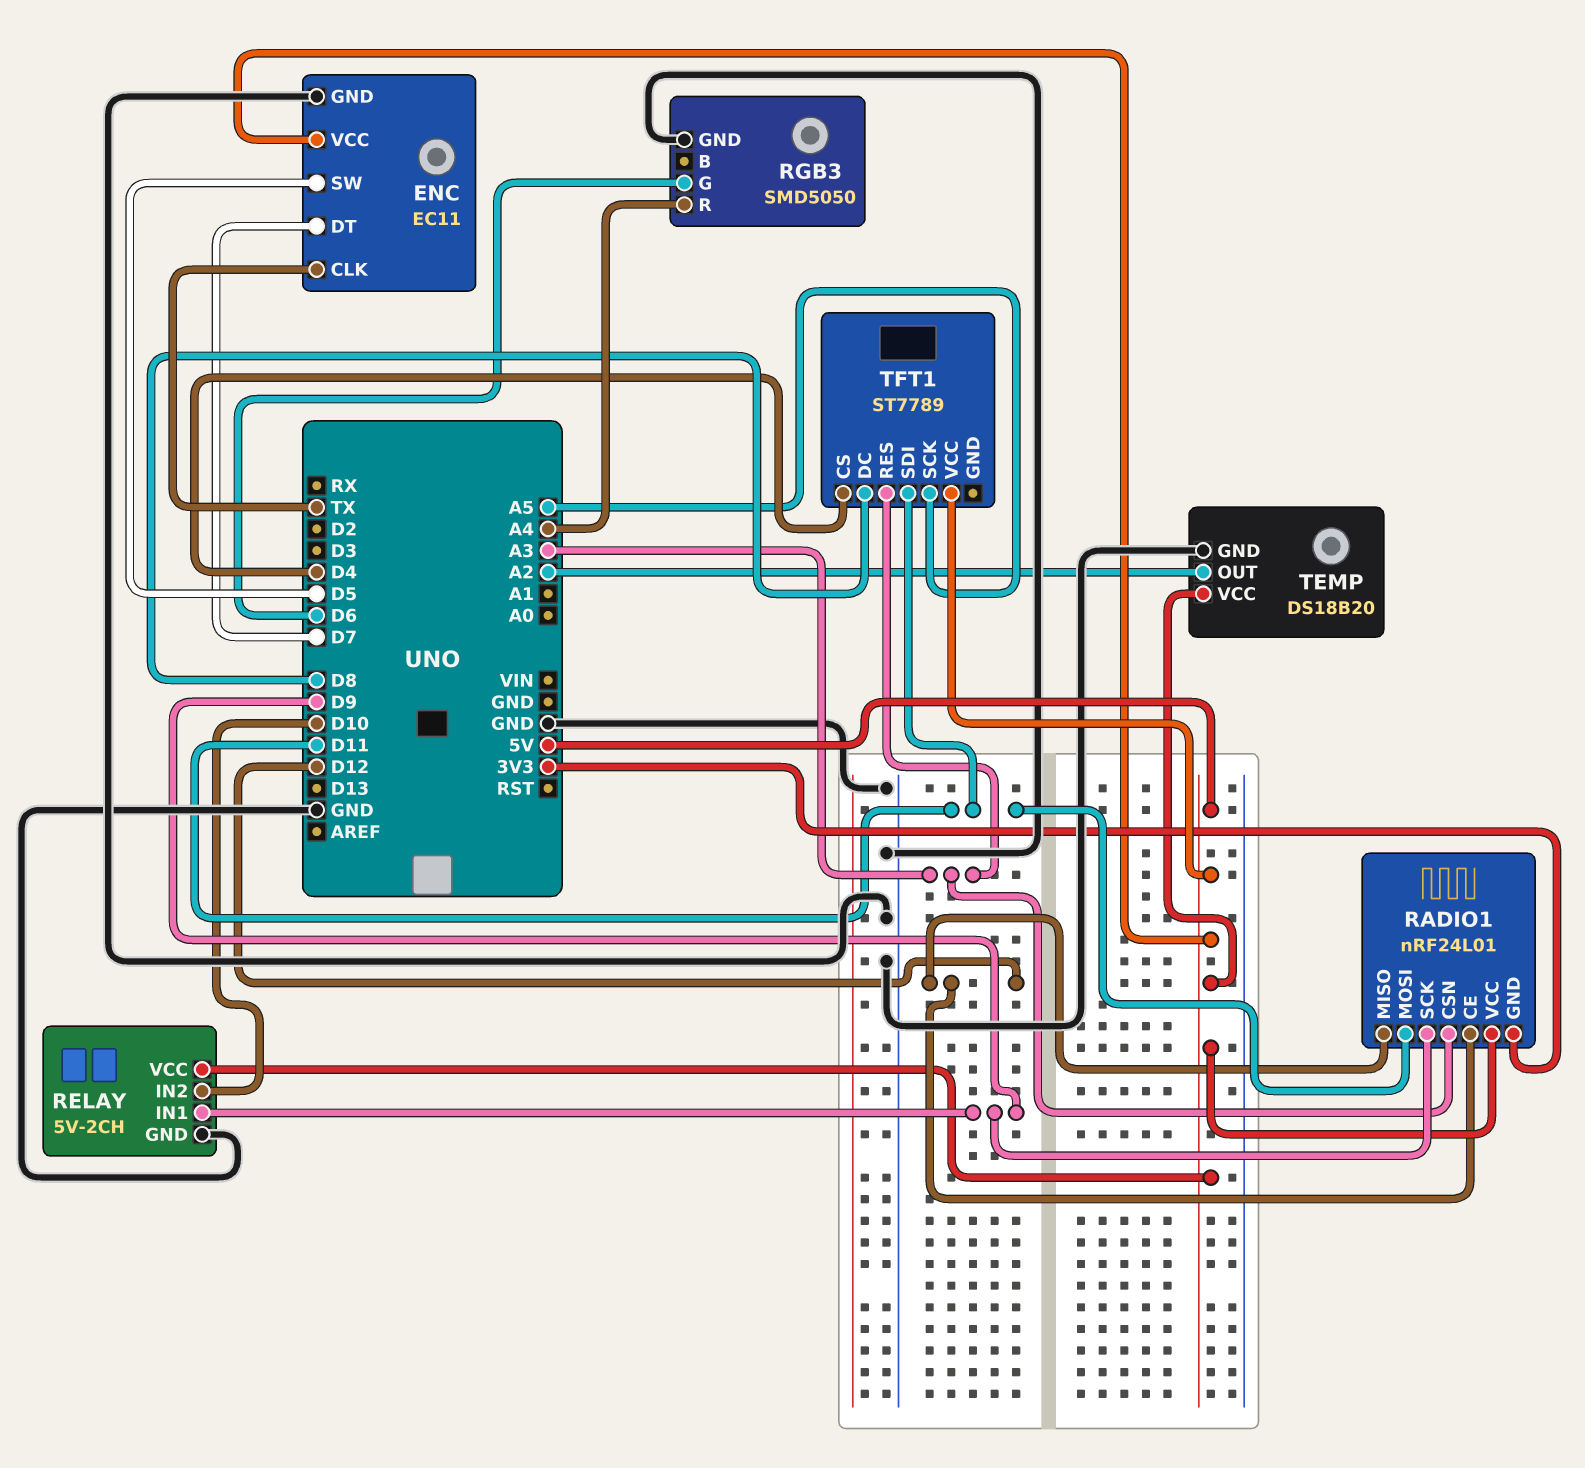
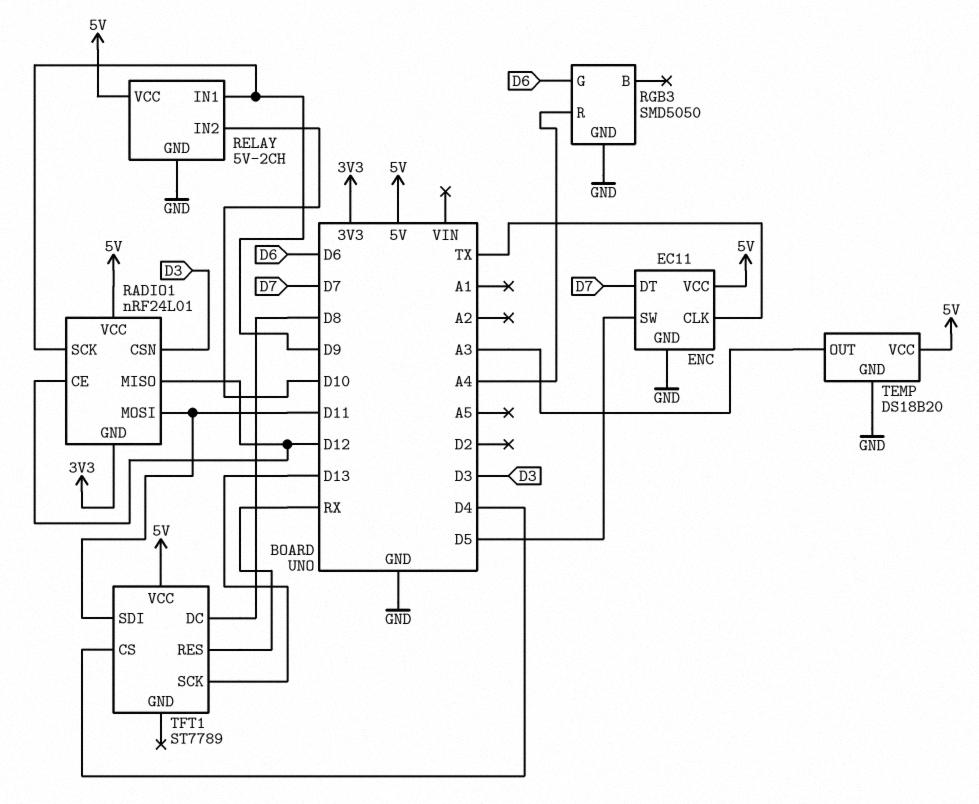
RADIO1 pin CSN: A3 -> D3
TEMP pin OUT: A2 -> A3
TFT1 pin RES: A3 -> RX
TFT1 pin SCK: A5 -> D13

